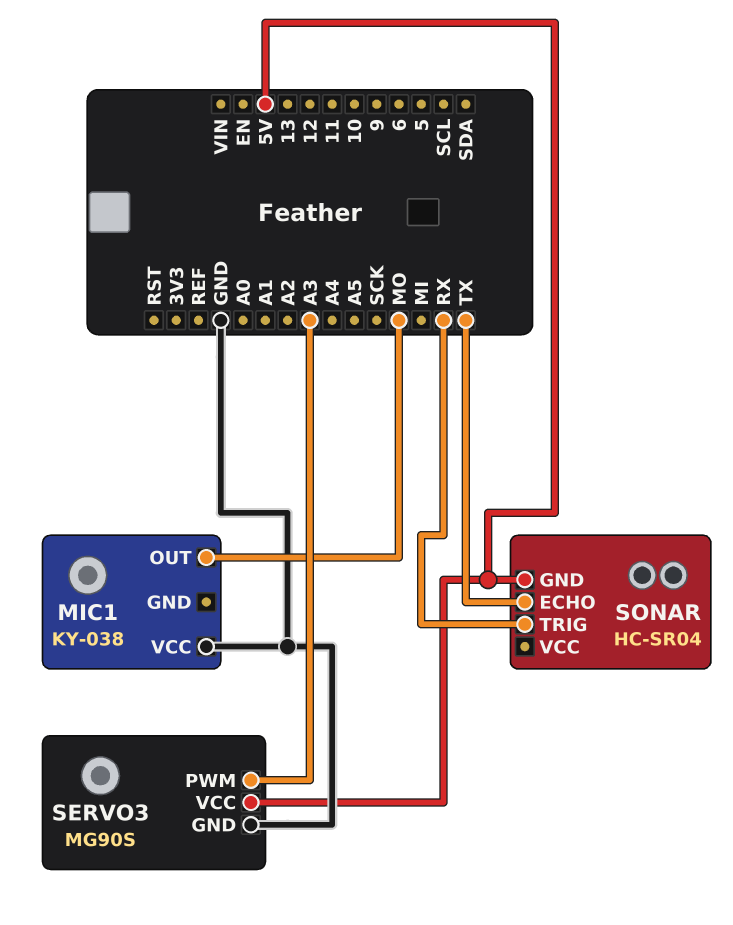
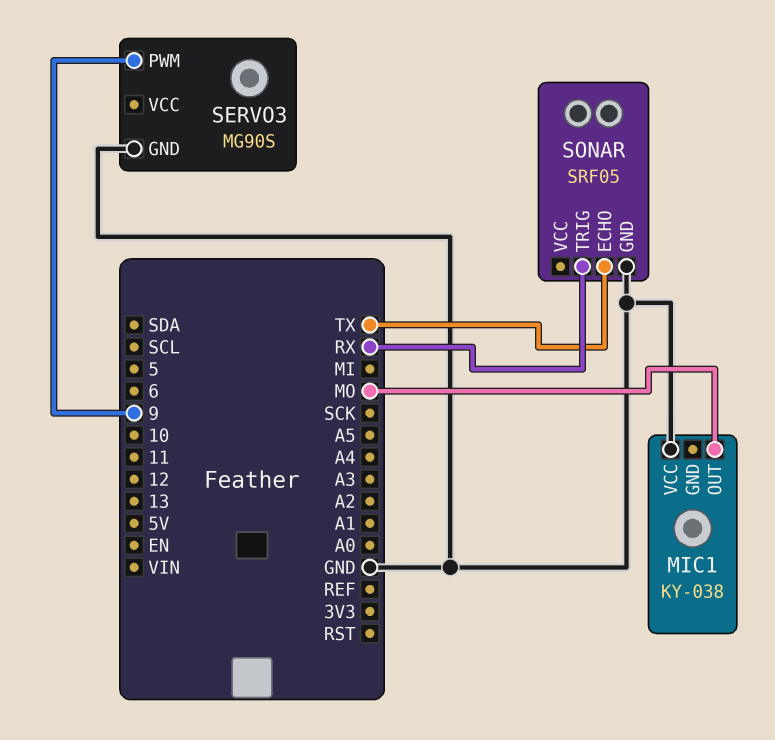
SERVO3 pin PWM: A3 -> 9
SERVO3 pin VCC: 5V -> none
SONAR: HC-SR04 -> SRF05
SONAR pin GND: 5V -> GND

